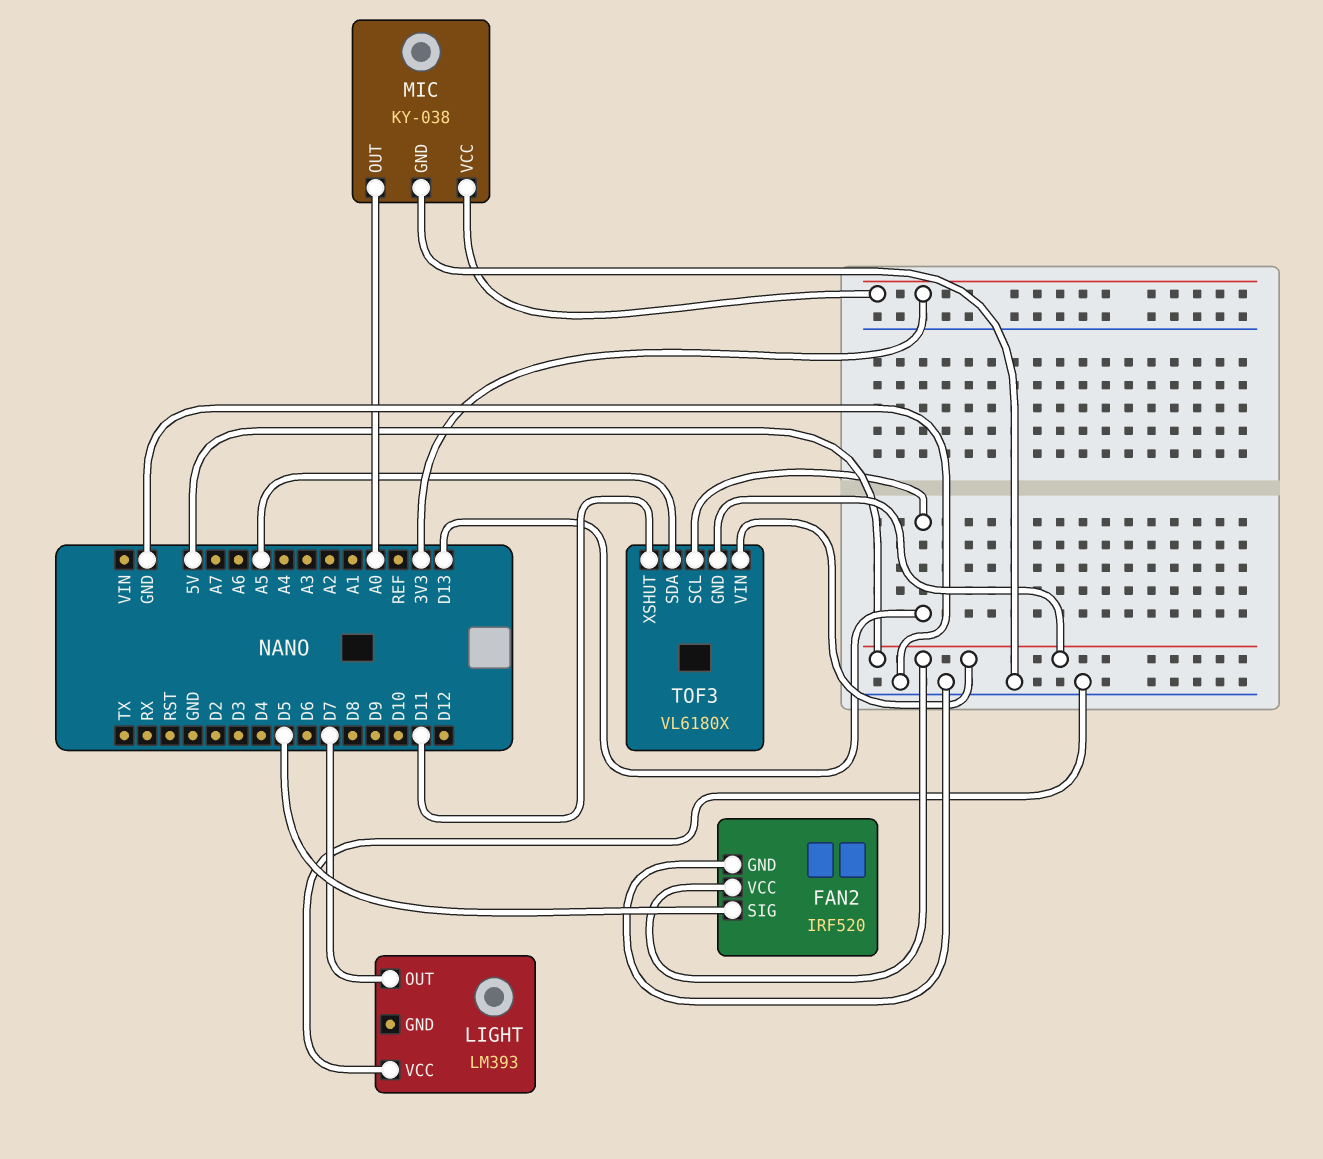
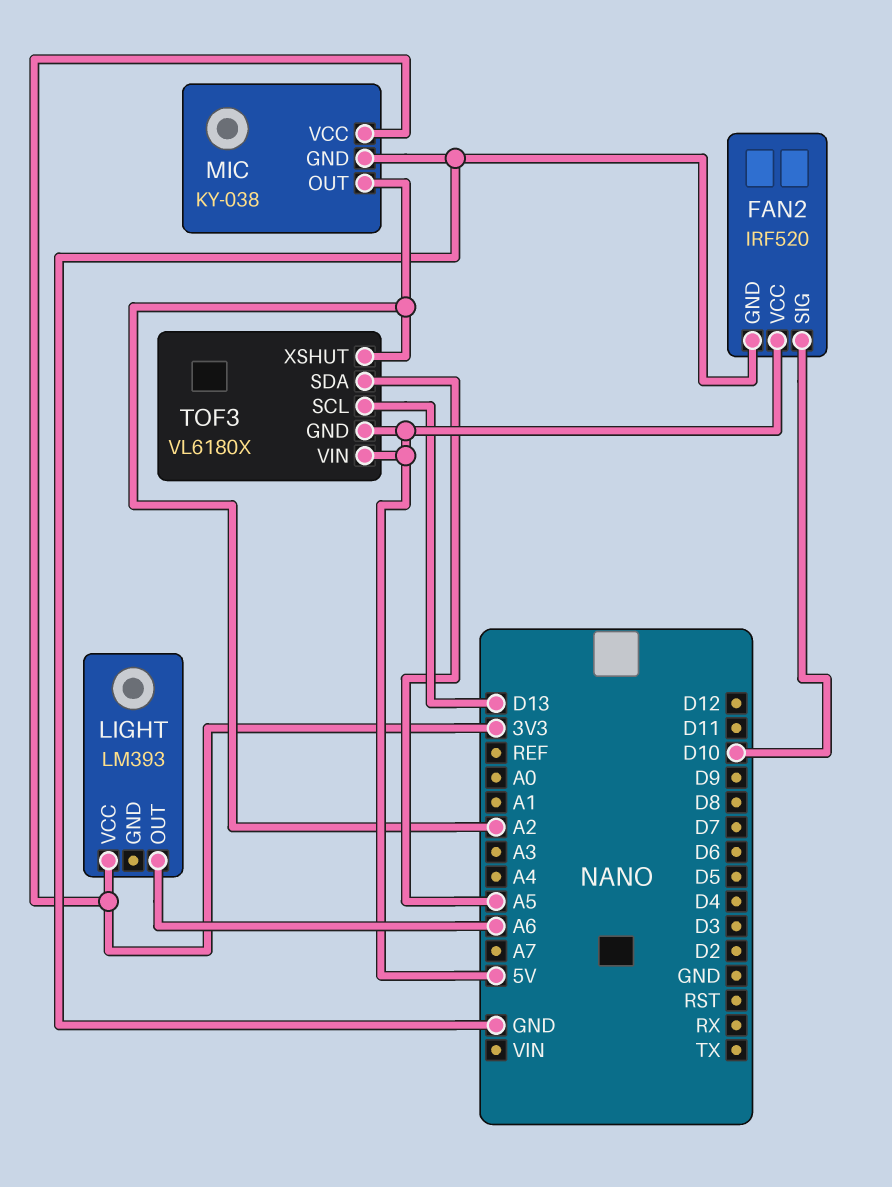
FAN2 pin SIG: D5 -> D10
LIGHT pin OUT: D7 -> A6
LIGHT pin VCC: GND -> 3V3
MIC pin OUT: A0 -> A2
TOF3 pin XSHUT: D11 -> A2

